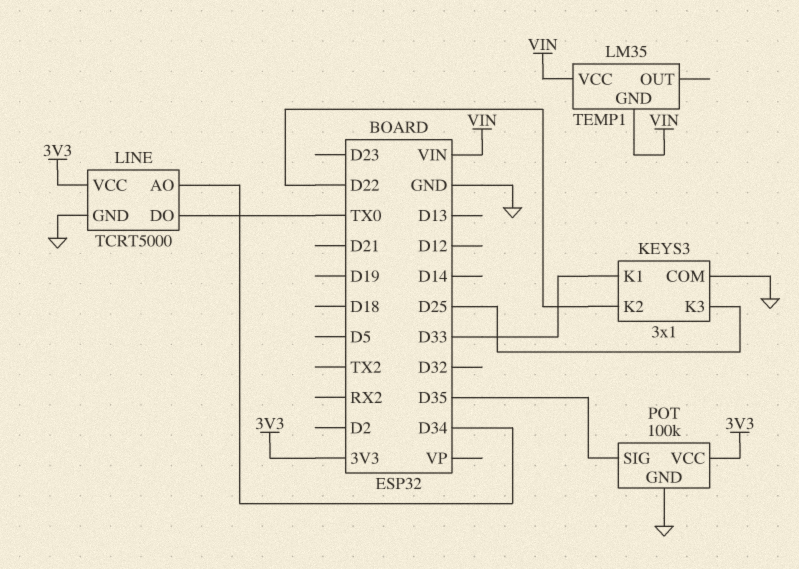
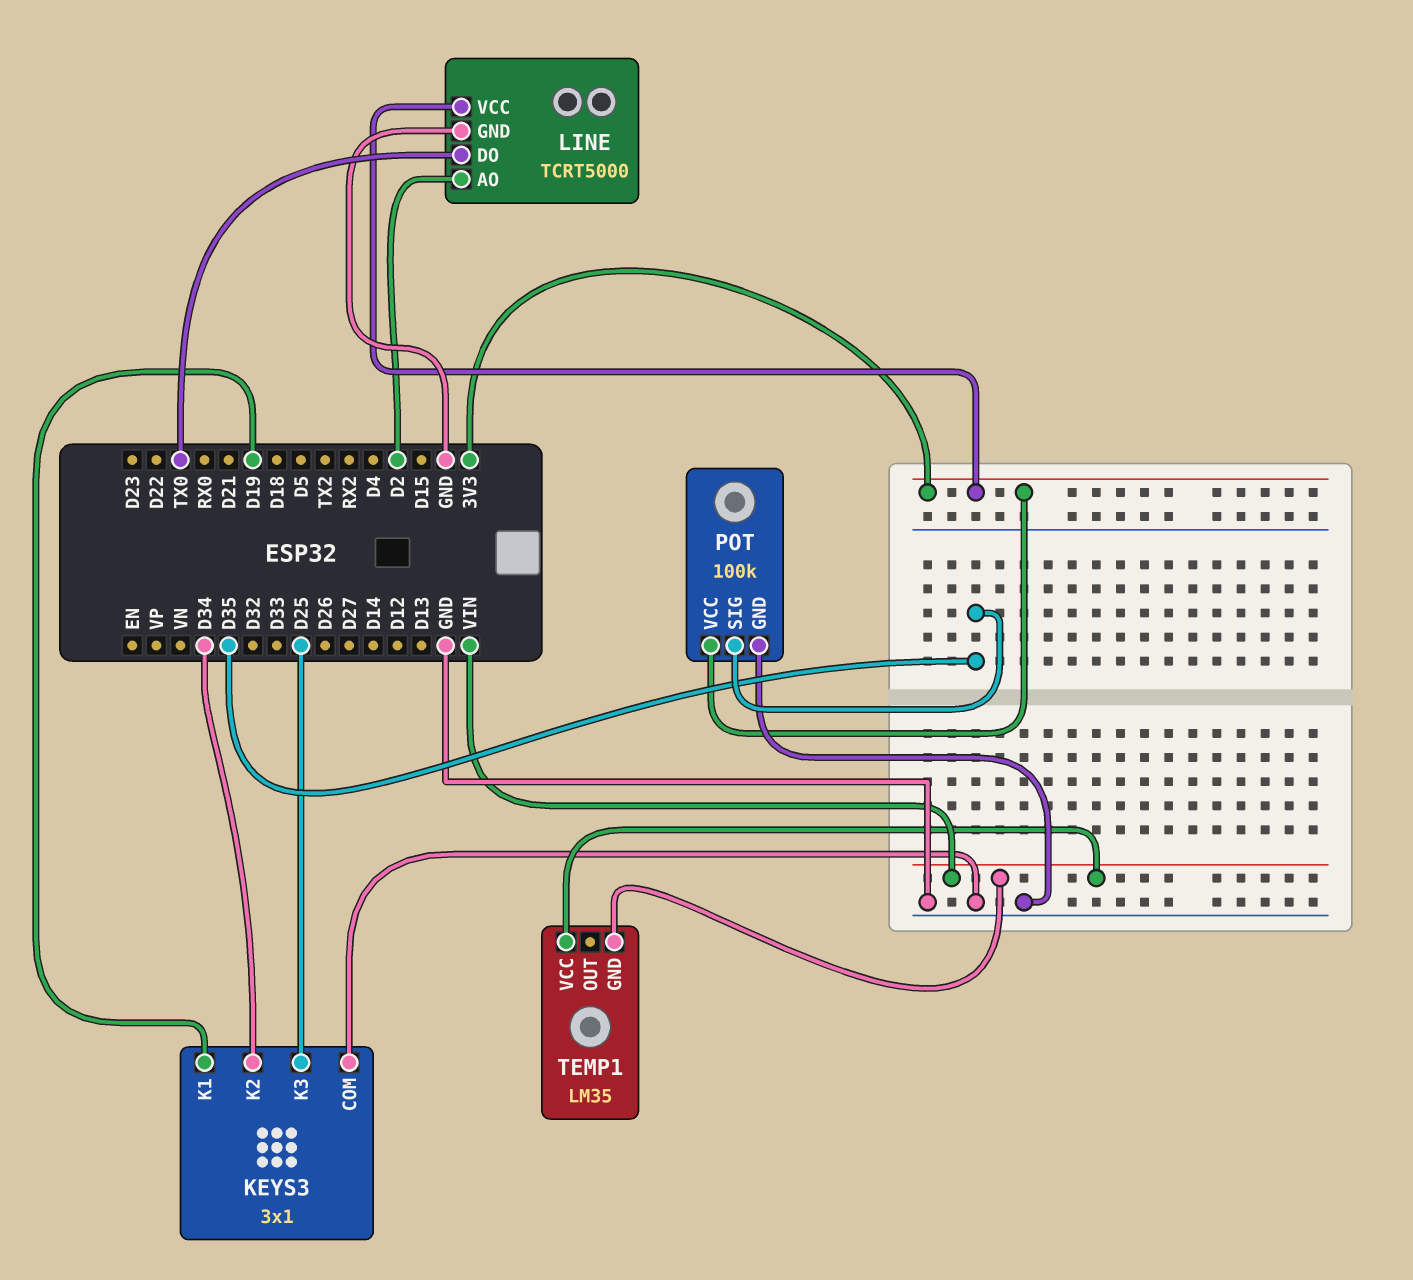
KEYS3 pin K1: D33 -> D19
KEYS3 pin K2: D22 -> D34
LINE pin AO: D34 -> D2

